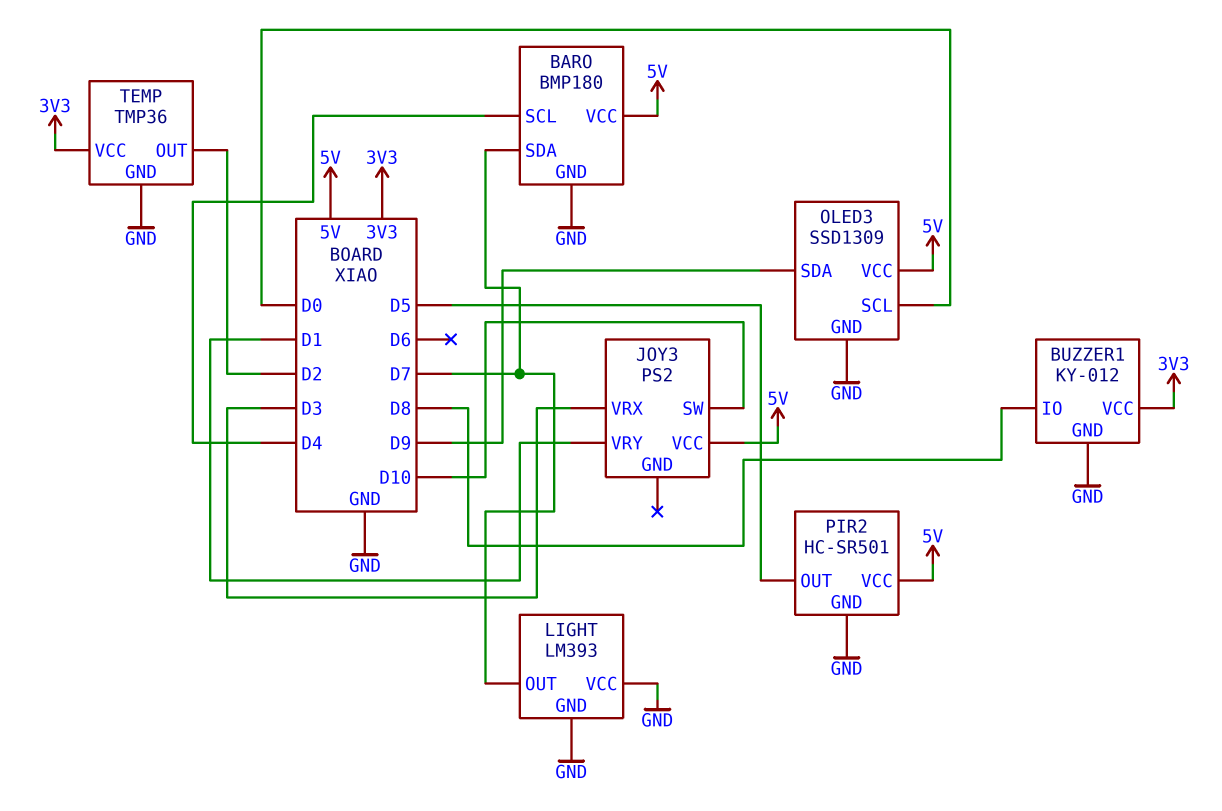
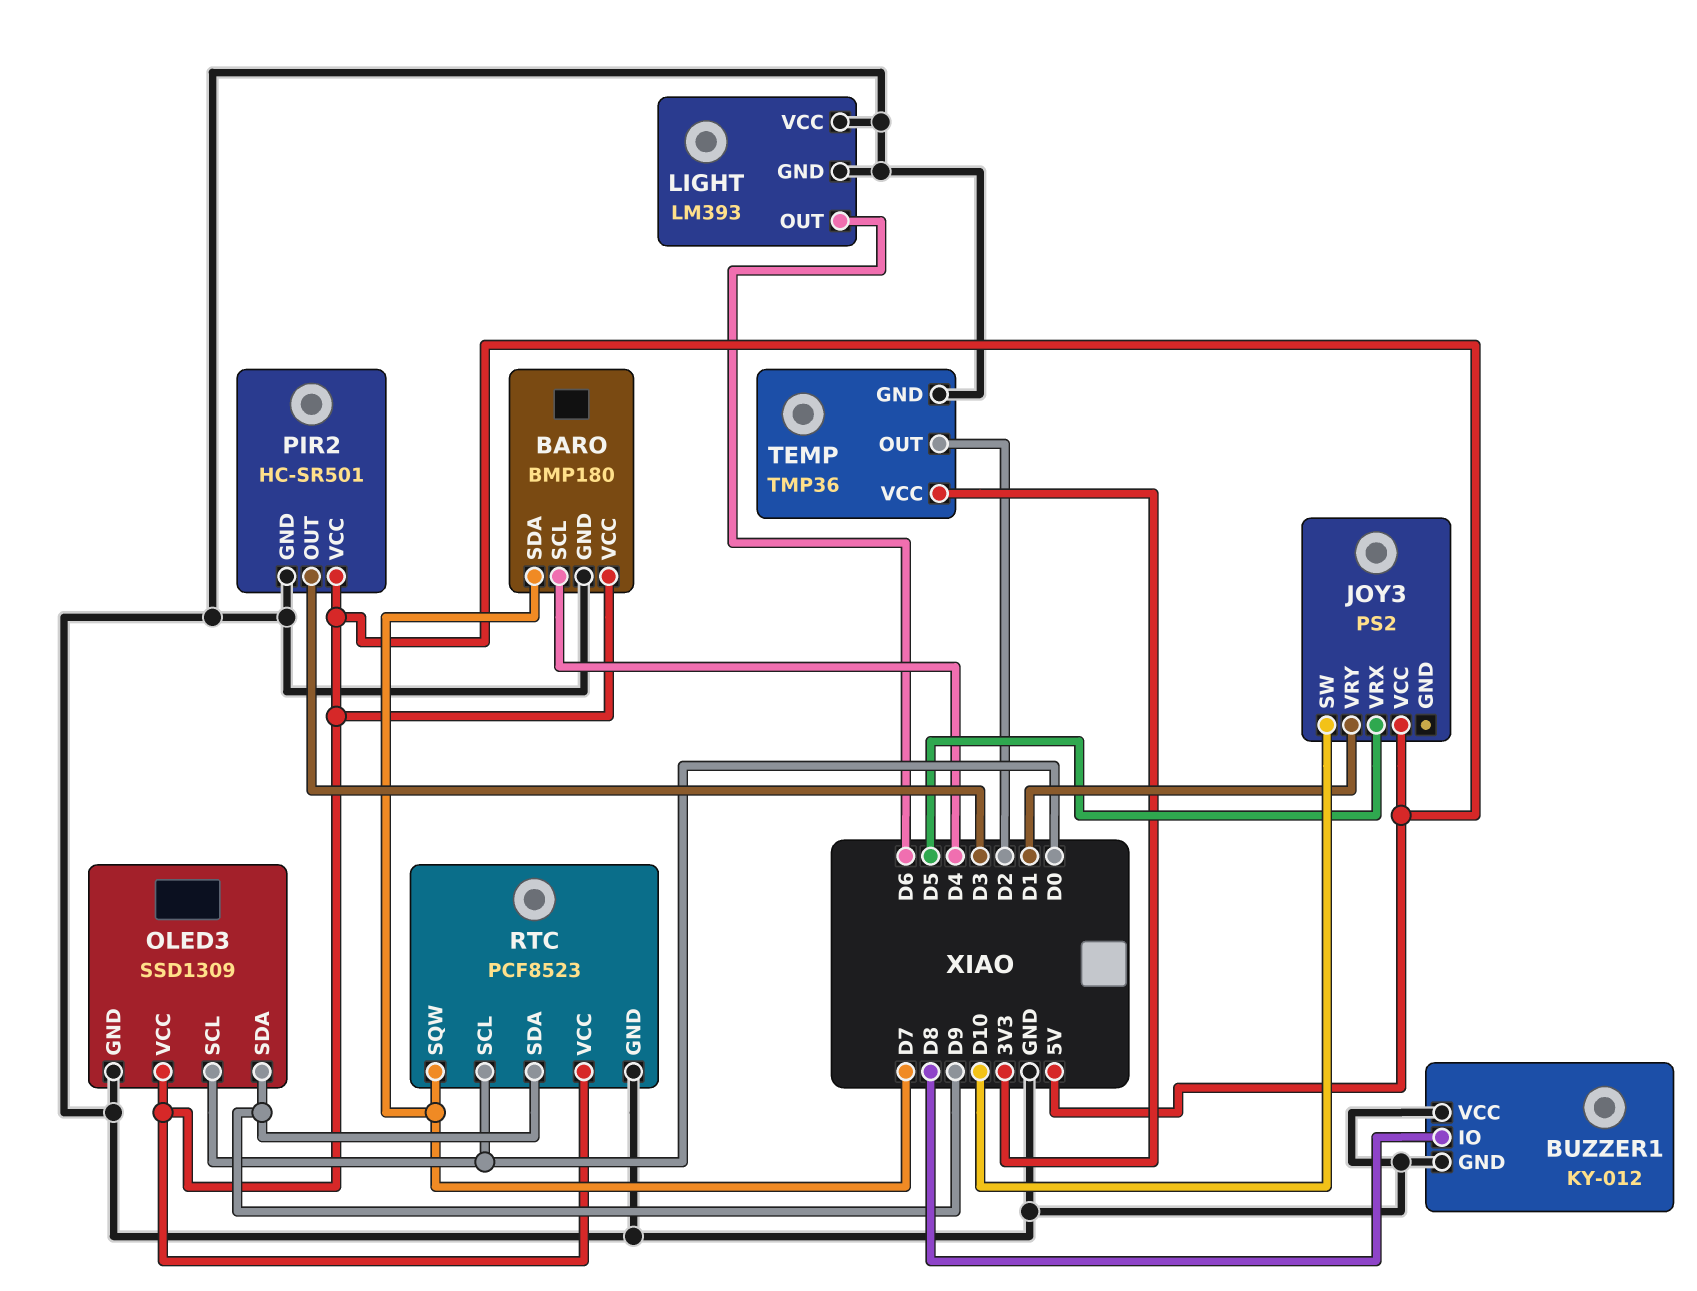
BUZZER1 pin VCC: 3V3 -> GND
JOY3 pin VRX: D3 -> D5
LIGHT pin OUT: D7 -> D6
PIR2 pin OUT: D5 -> D3
RTC: none -> PCF8523
RTC pin GND: none -> GND
RTC pin SCL: none -> D0
RTC pin SDA: none -> D9
RTC pin SQW: none -> D7
RTC pin VCC: none -> 5V

